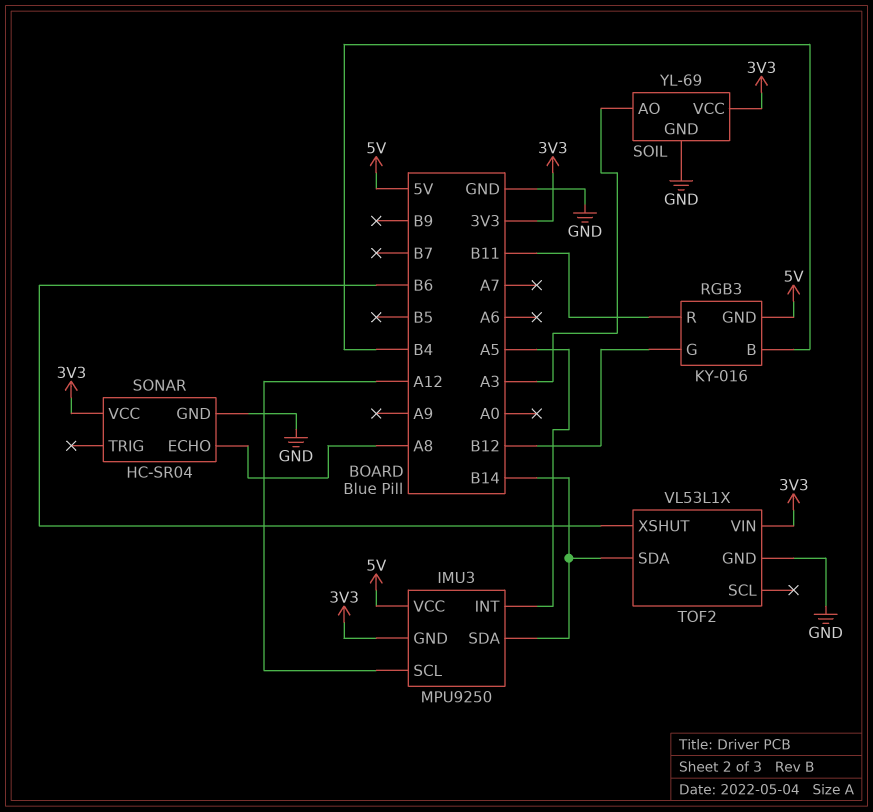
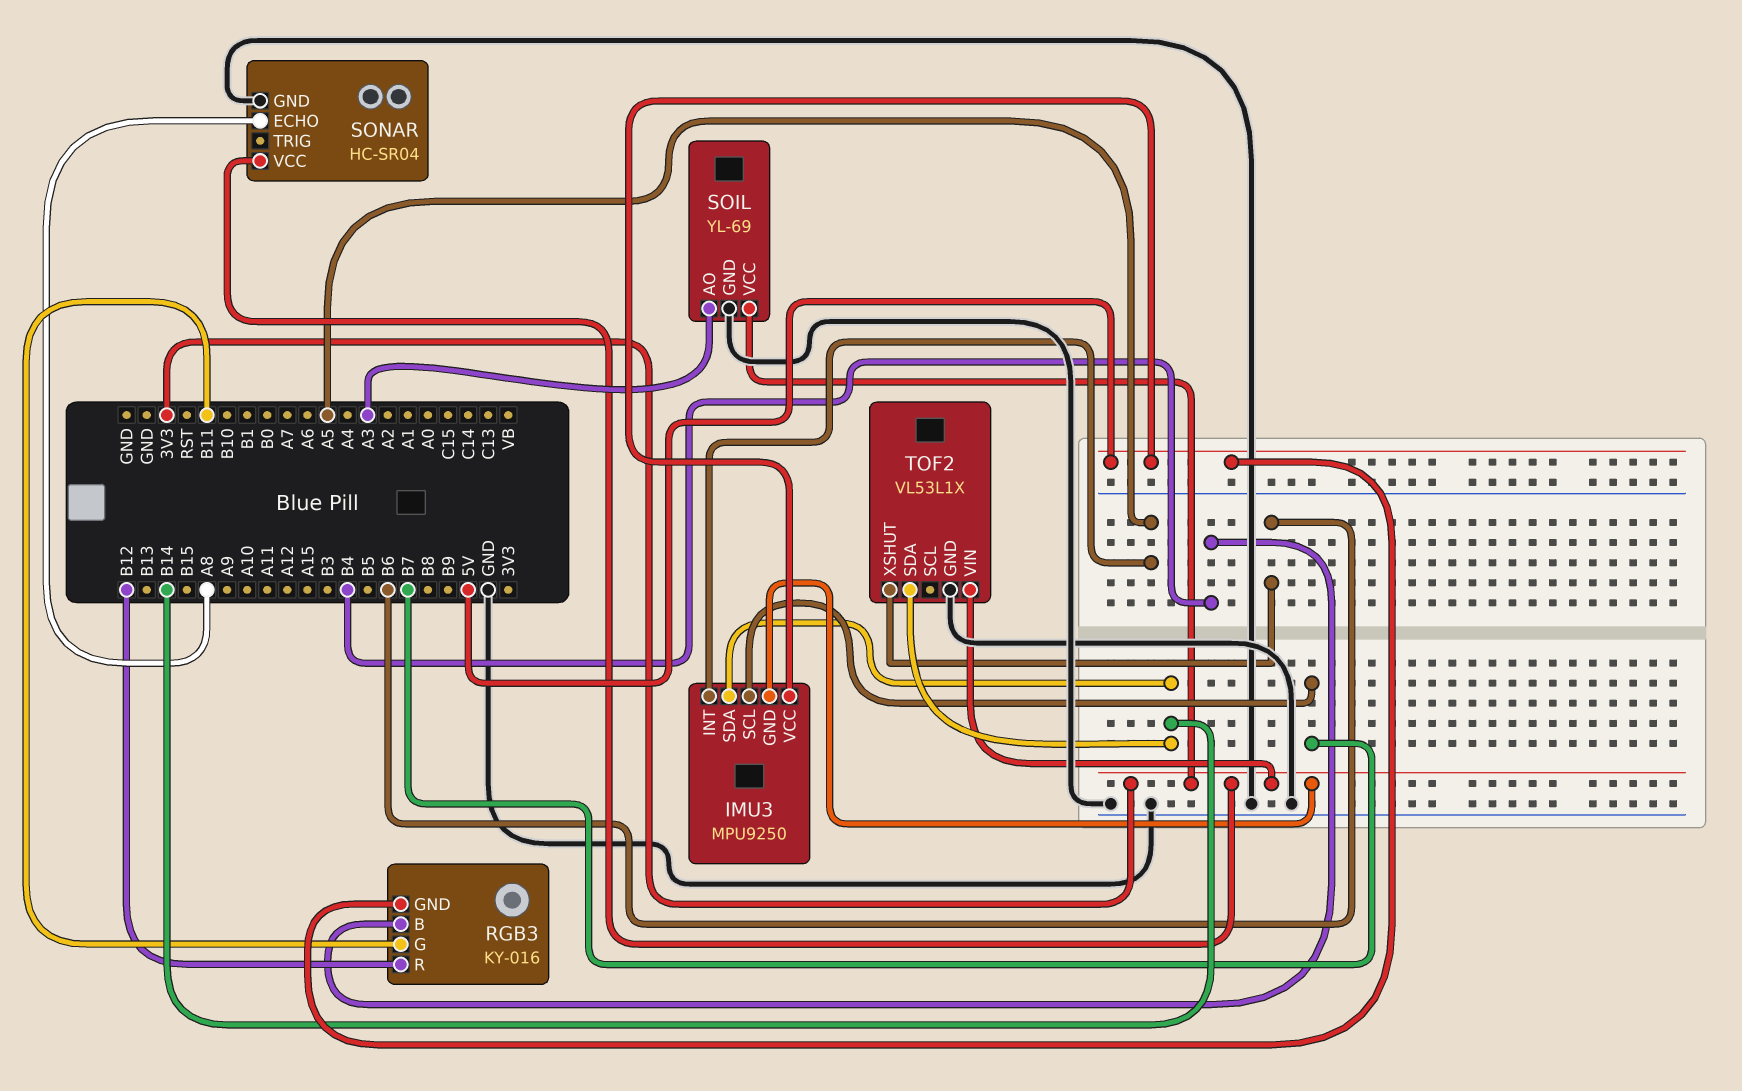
IMU3 pin SCL: A12 -> B7
RGB3 pin G: B12 -> B11
RGB3 pin R: B11 -> B12

